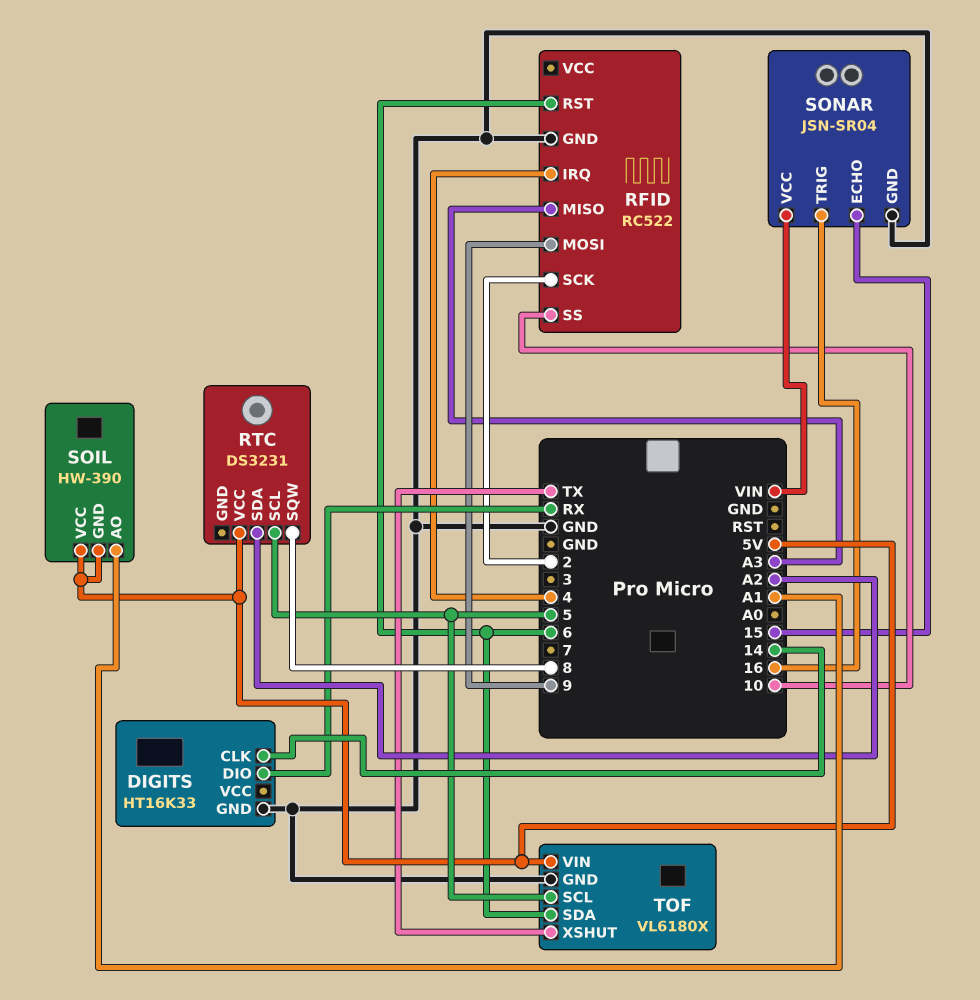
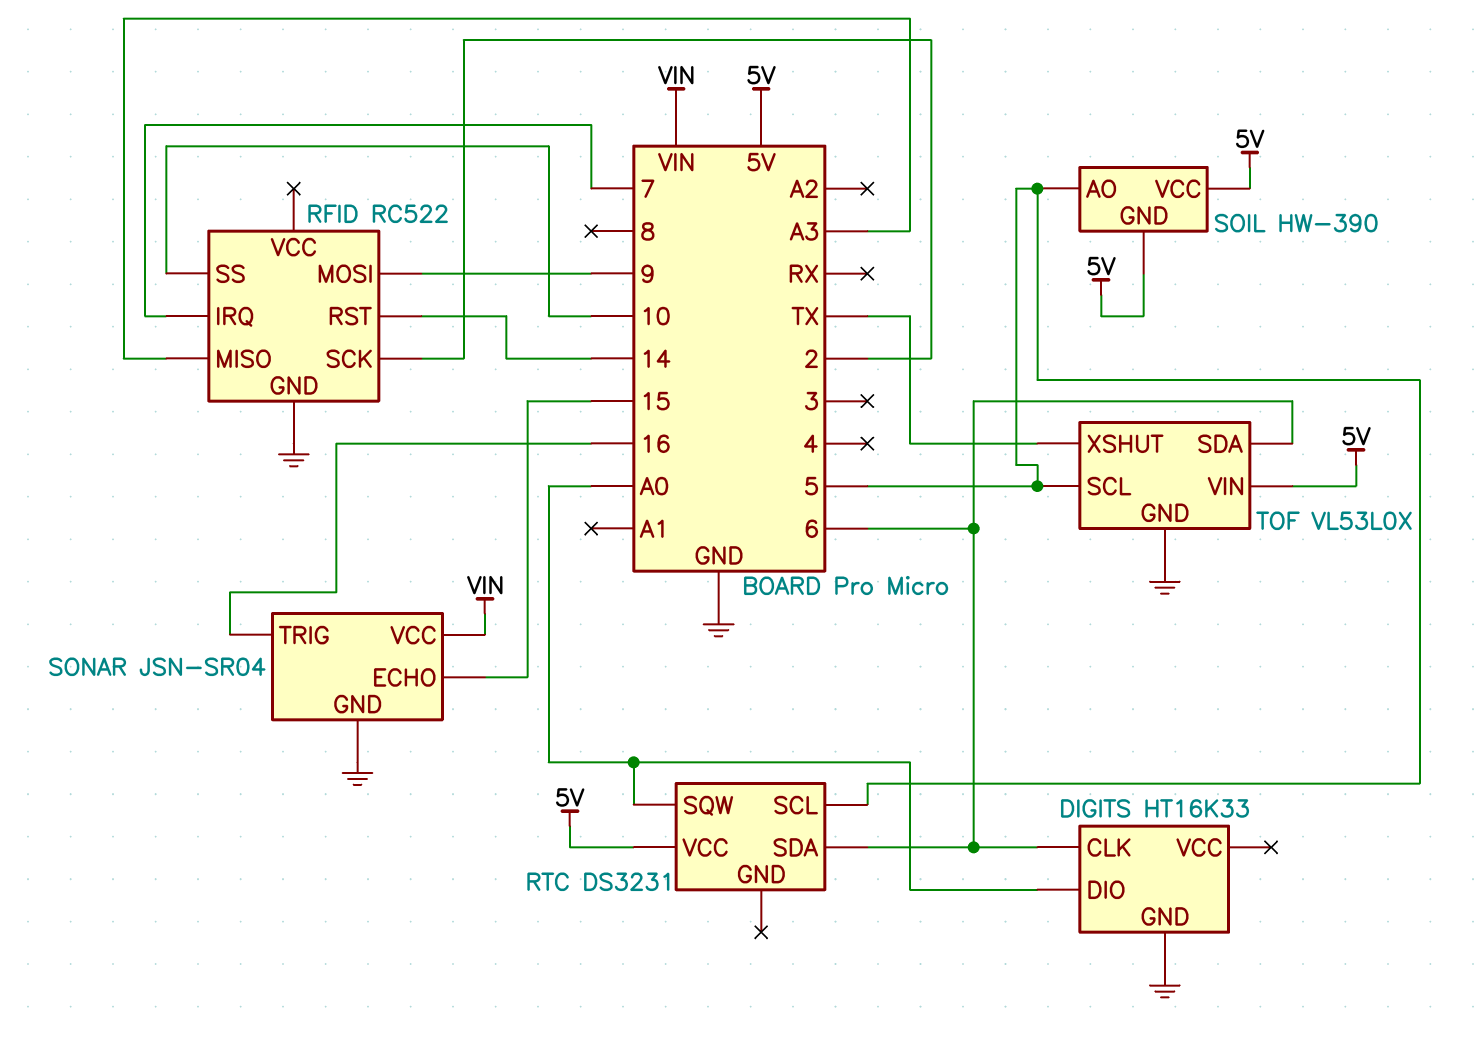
DIGITS pin CLK: 14 -> 6
DIGITS pin DIO: RX -> A0
RFID pin IRQ: 4 -> 7
RFID pin RST: 6 -> 14
RTC pin SDA: A2 -> 6
RTC pin SQW: 8 -> A0
SOIL pin AO: A1 -> 5
TOF: VL6180X -> VL53L0X

